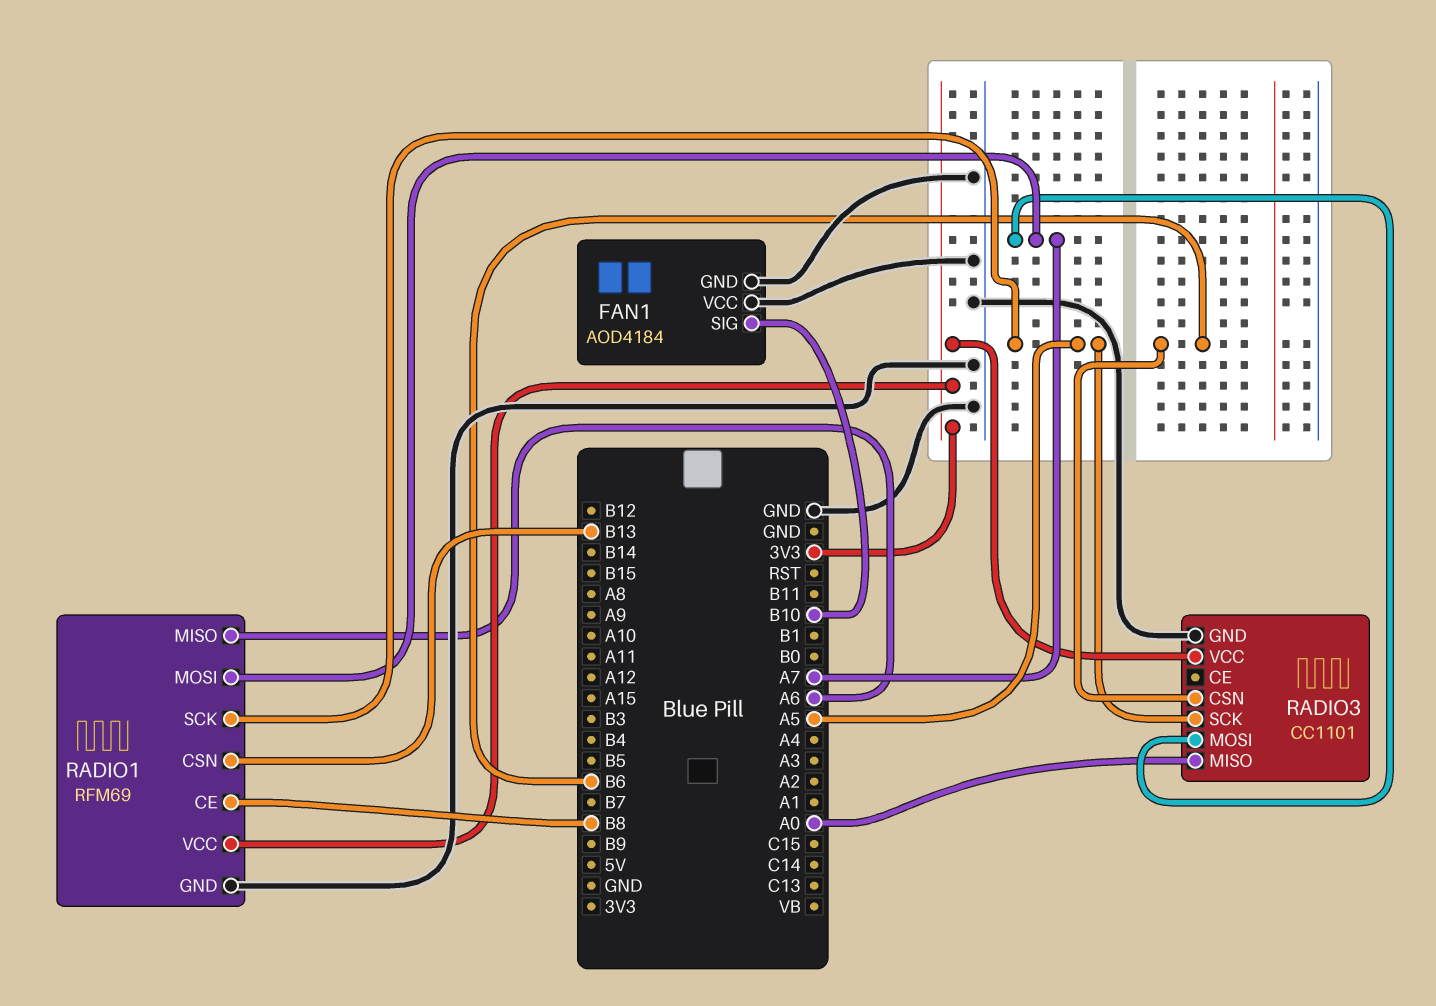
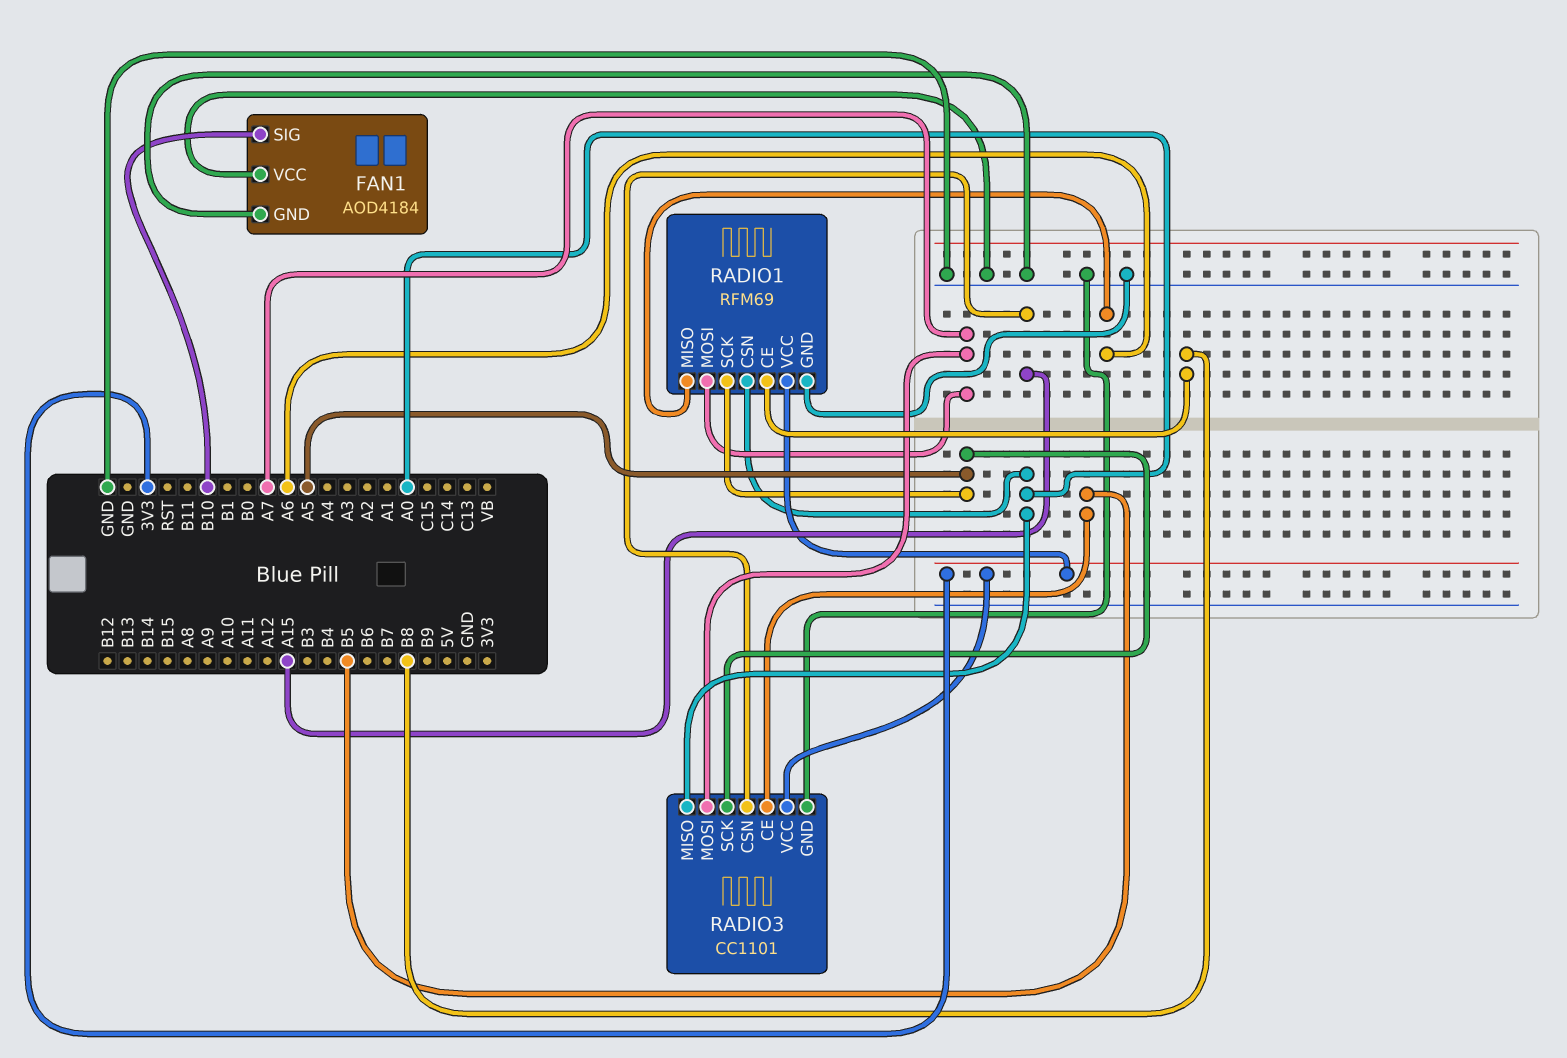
RADIO1 pin CSN: B13 -> A0
RADIO3 pin CE: none -> B5
RADIO3 pin CSN: B6 -> A15

